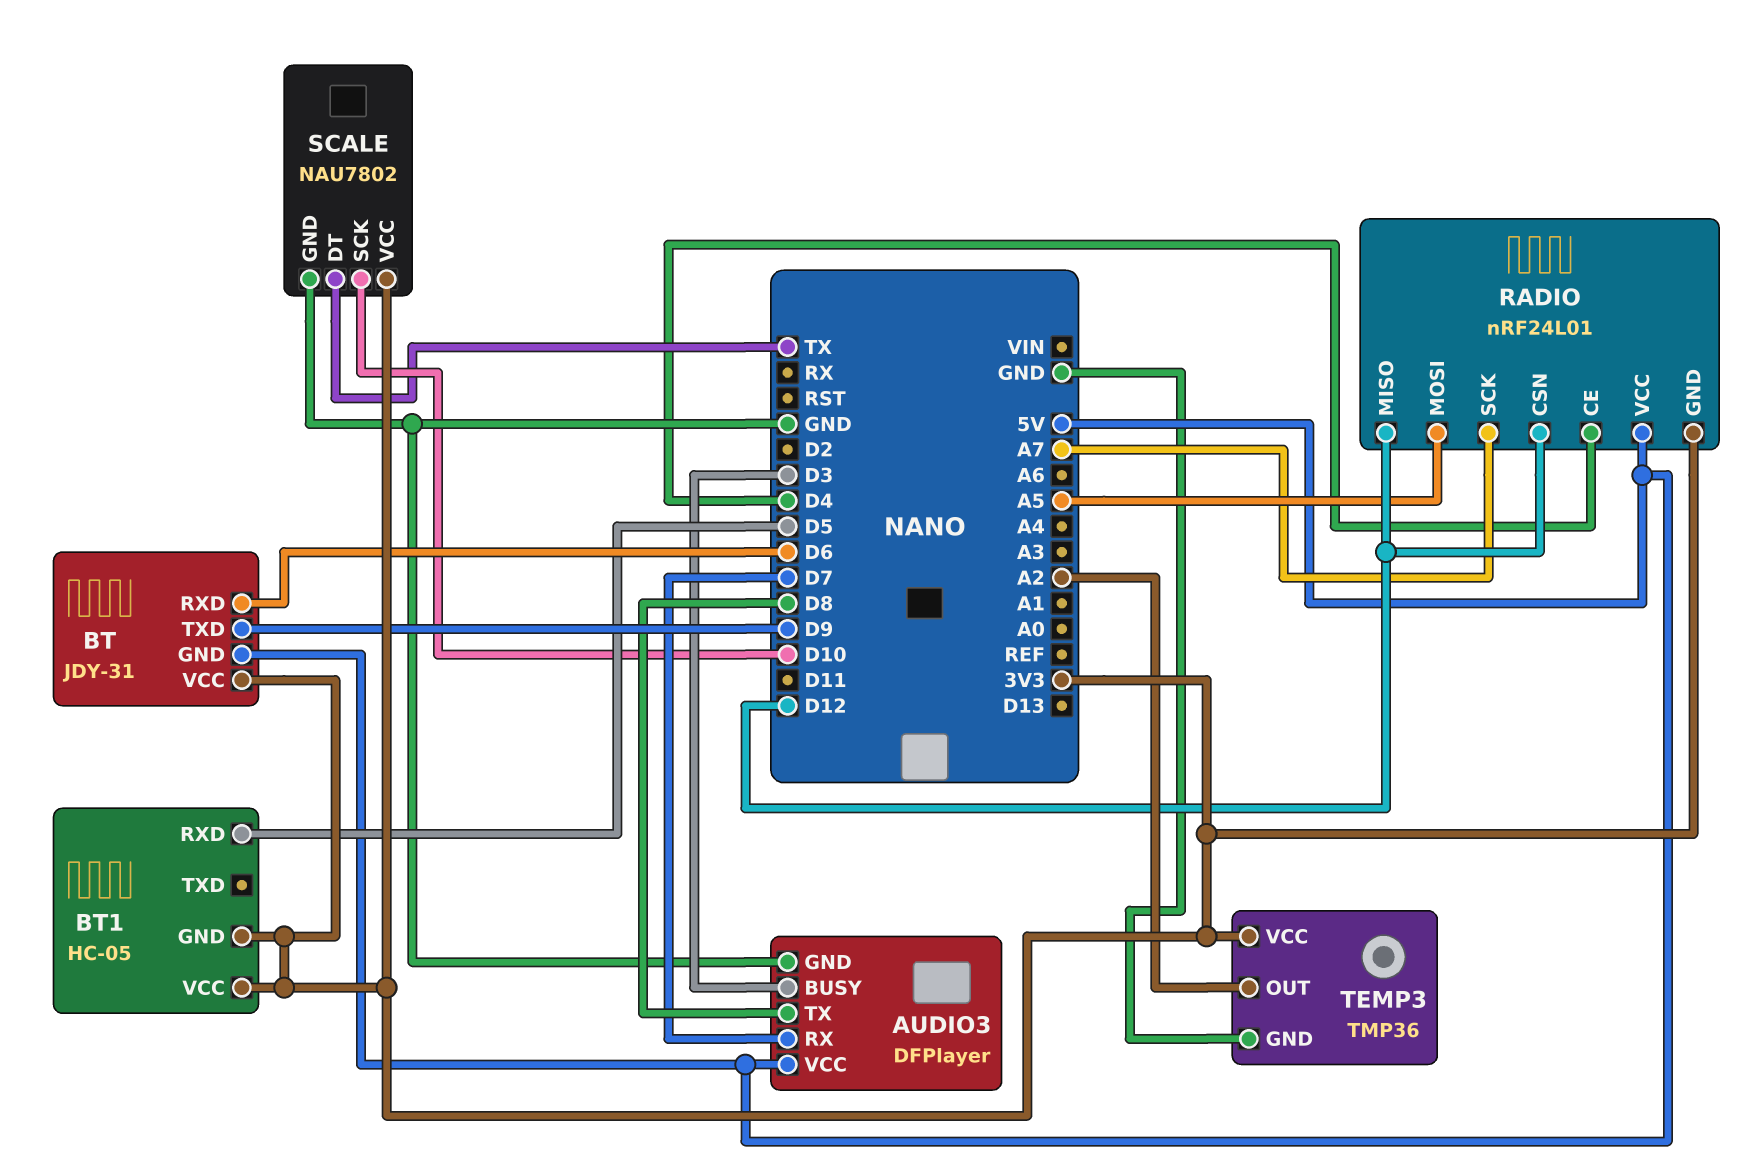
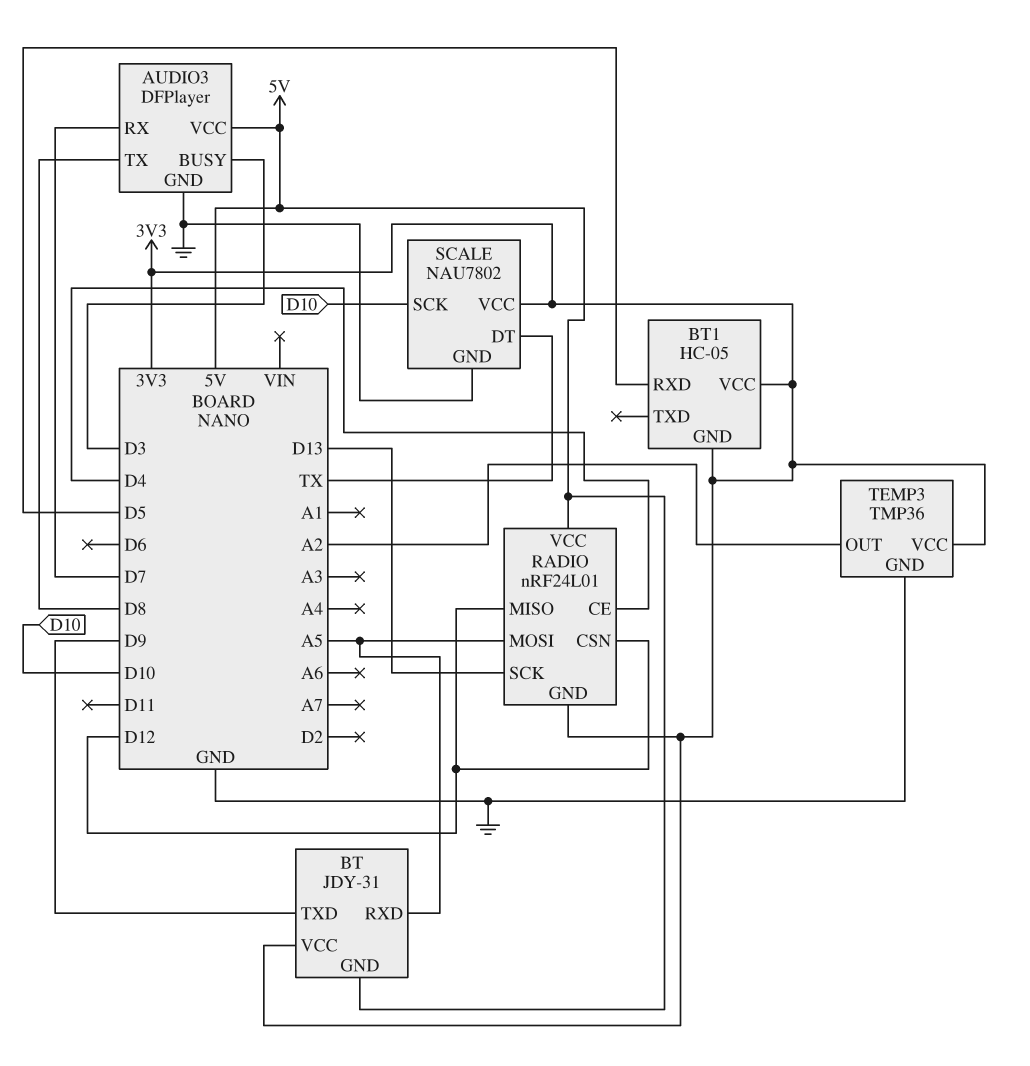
BT pin RXD: D6 -> A5
RADIO pin SCK: A7 -> D13

